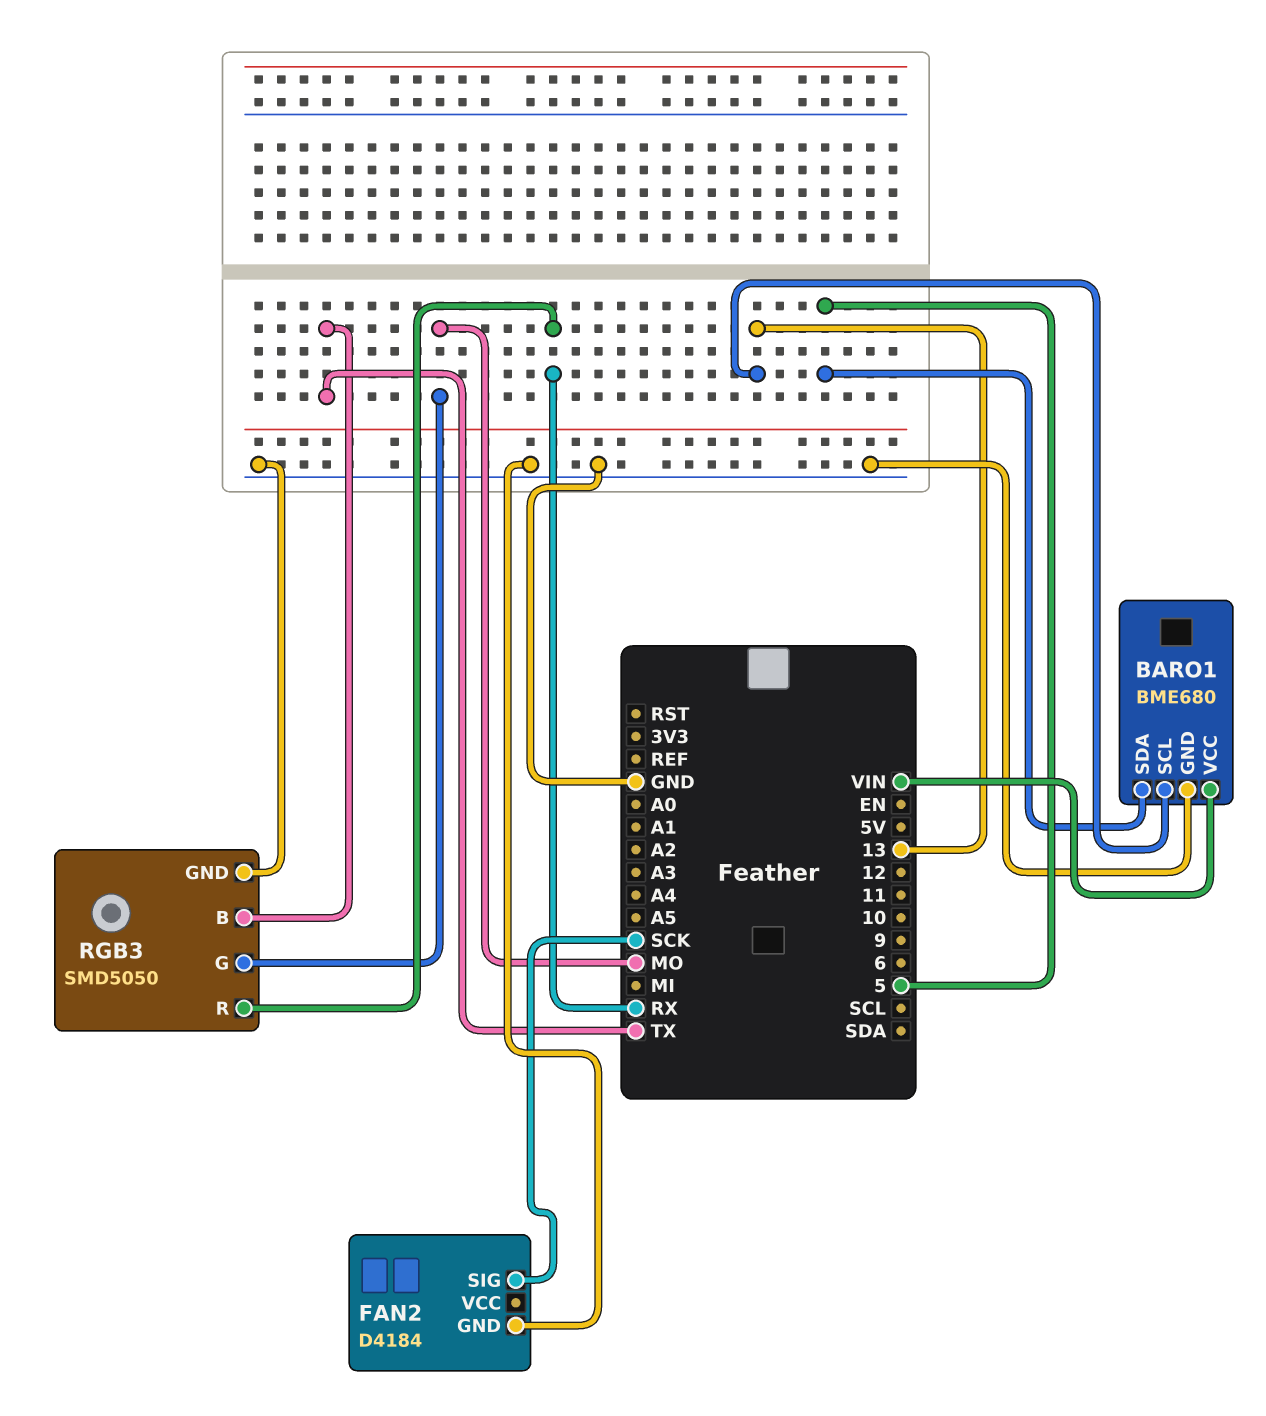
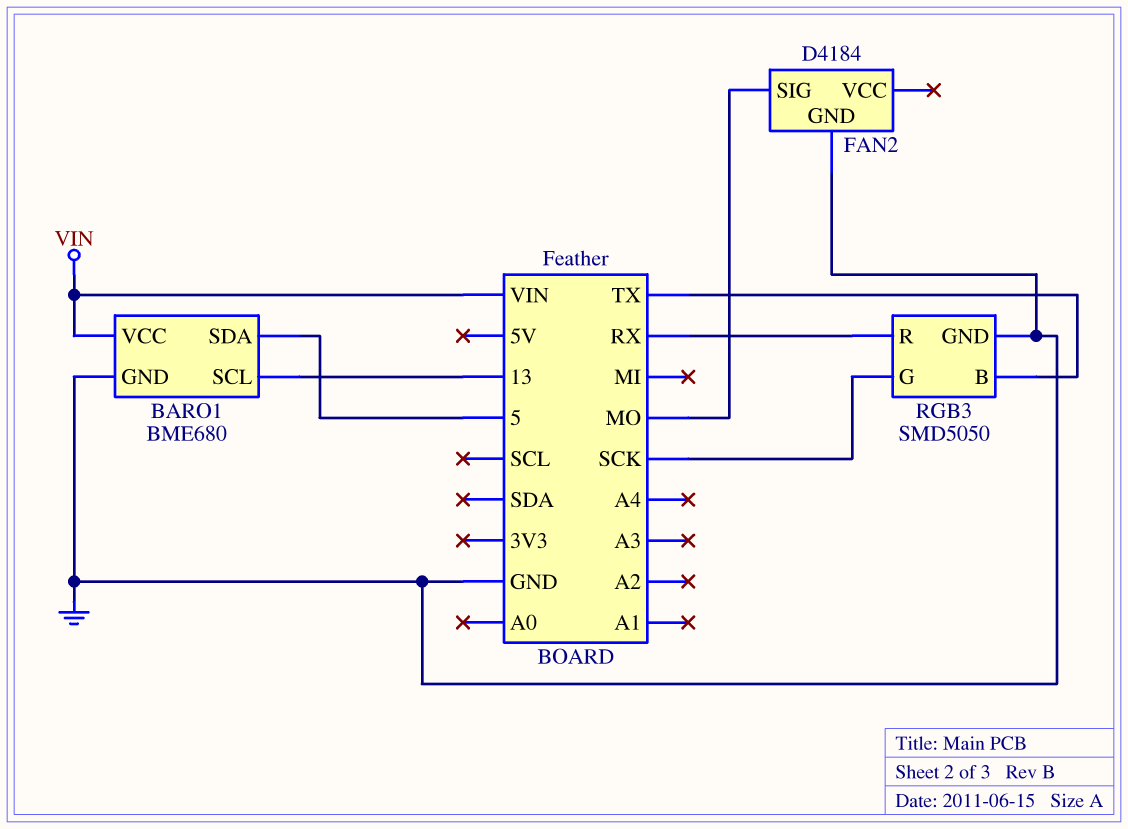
FAN2 pin SIG: SCK -> MO
RGB3 pin G: MO -> SCK

